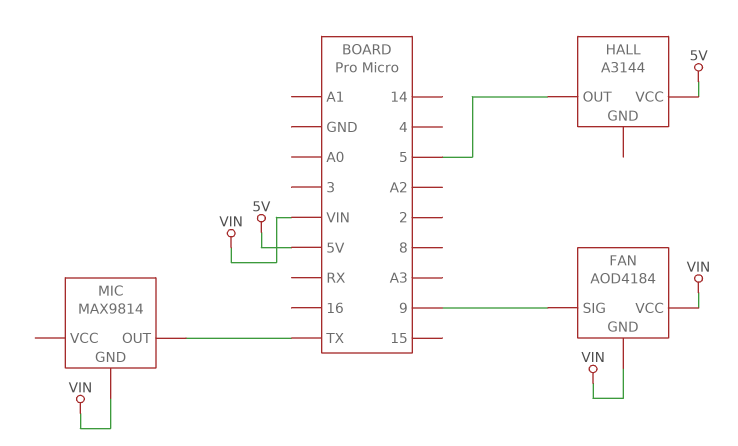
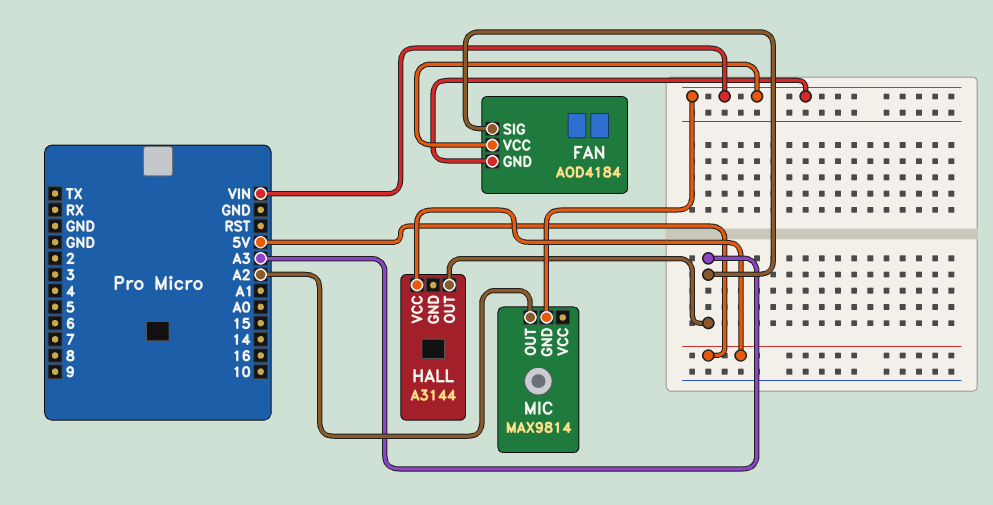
FAN pin SIG: 9 -> A3
HALL pin OUT: 5 -> A3
MIC pin OUT: TX -> A2

